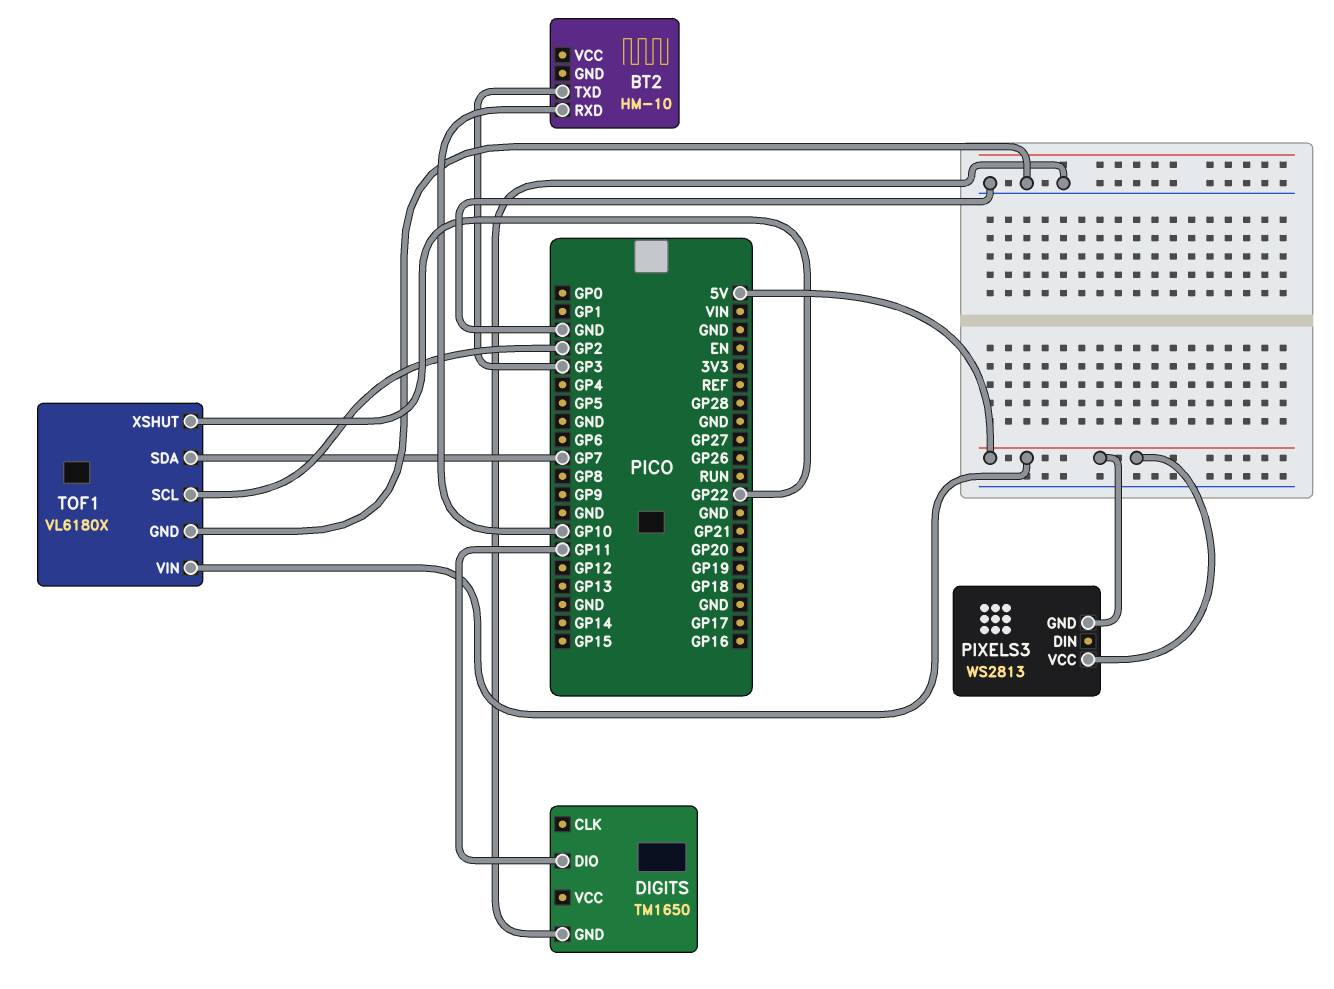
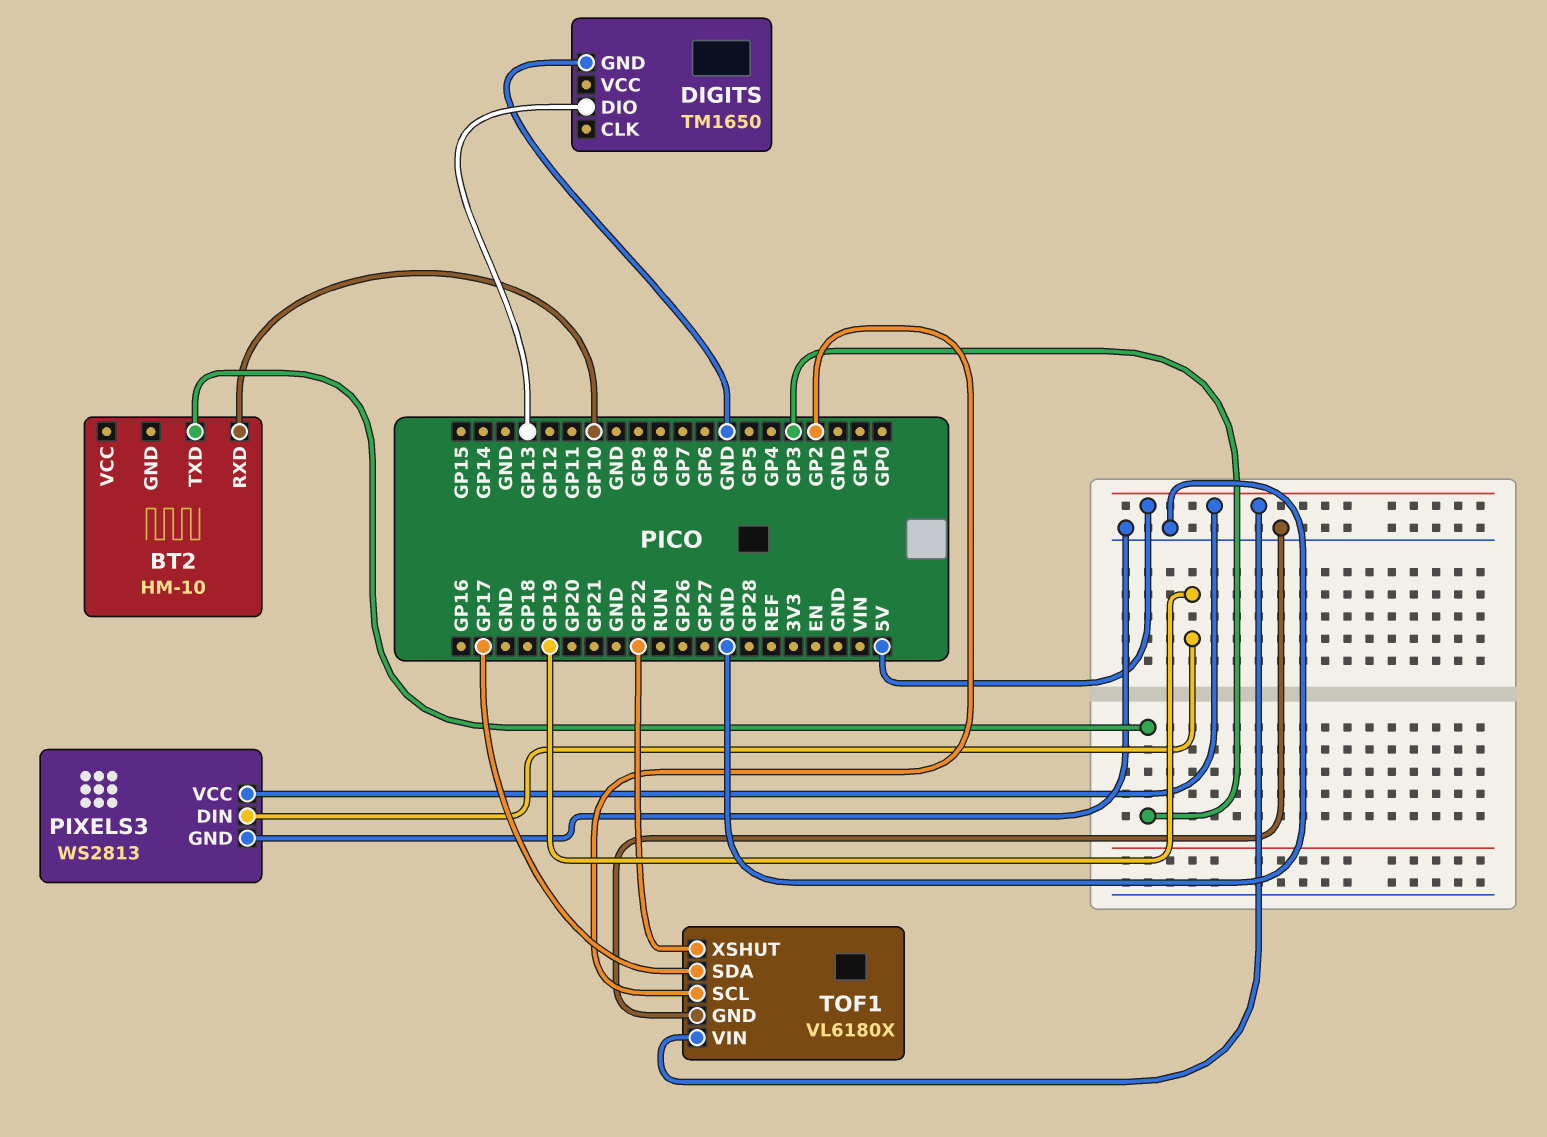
DIGITS pin DIO: GP11 -> GP13
PIXELS3 pin DIN: none -> GP19
PIXELS3 pin GND: 5V -> GND
TOF1 pin SDA: GP7 -> GP17

